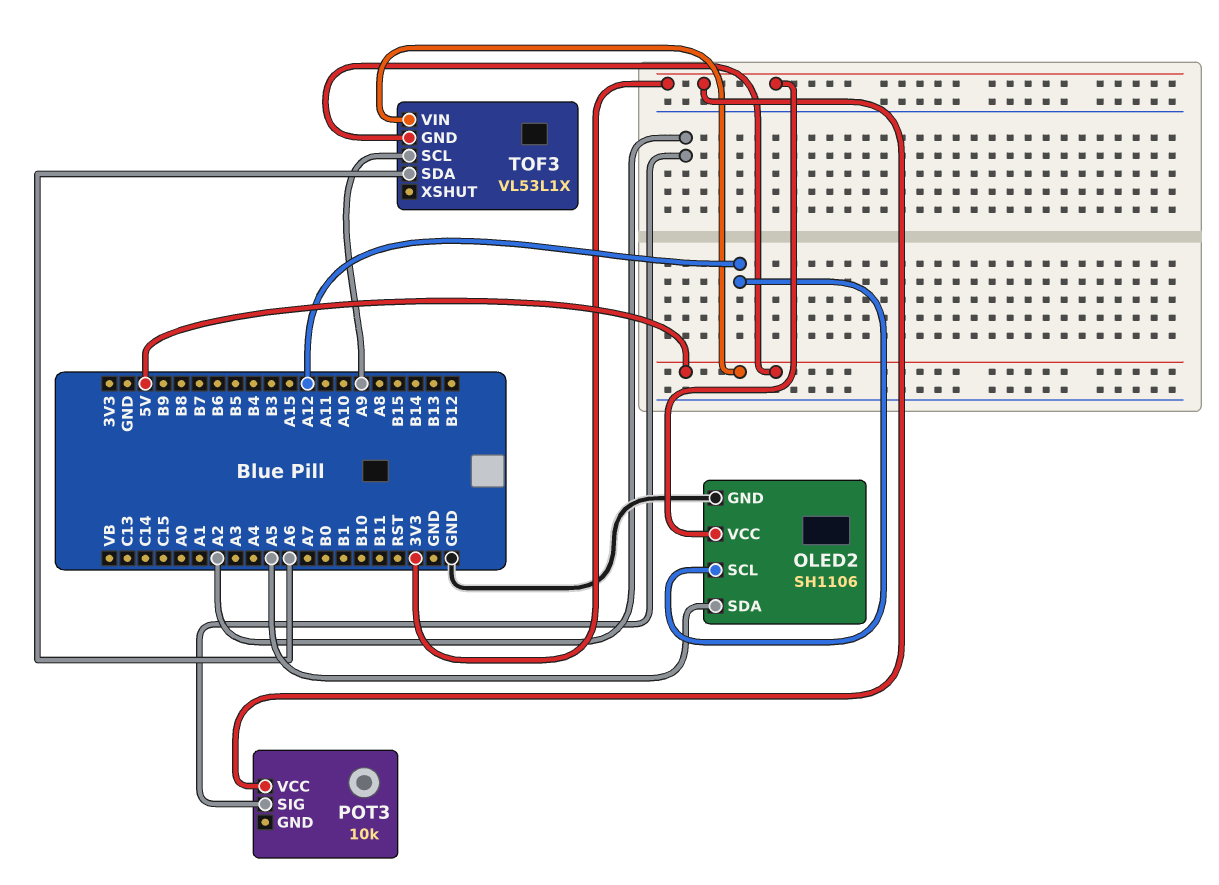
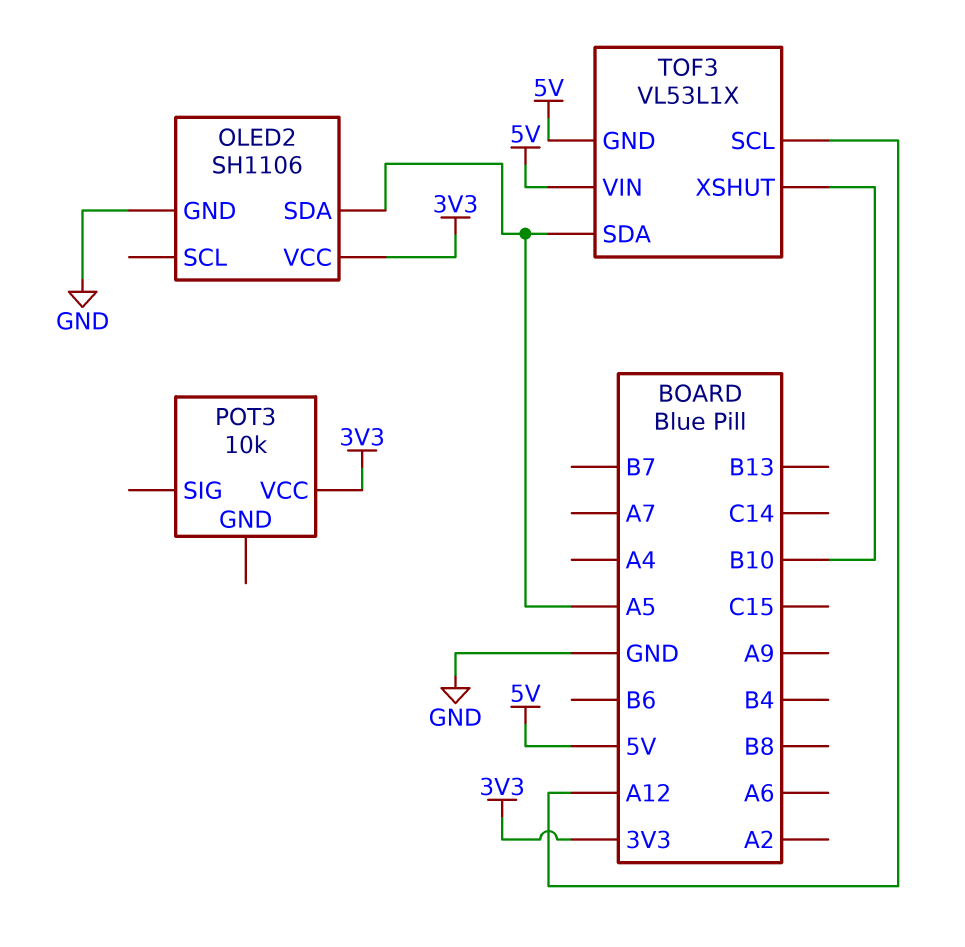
OLED2 pin SCL: A12 -> none
POT3 pin SIG: A2 -> none
TOF3 pin SCL: A9 -> A12
TOF3 pin SDA: A6 -> A5
TOF3 pin XSHUT: none -> B10

